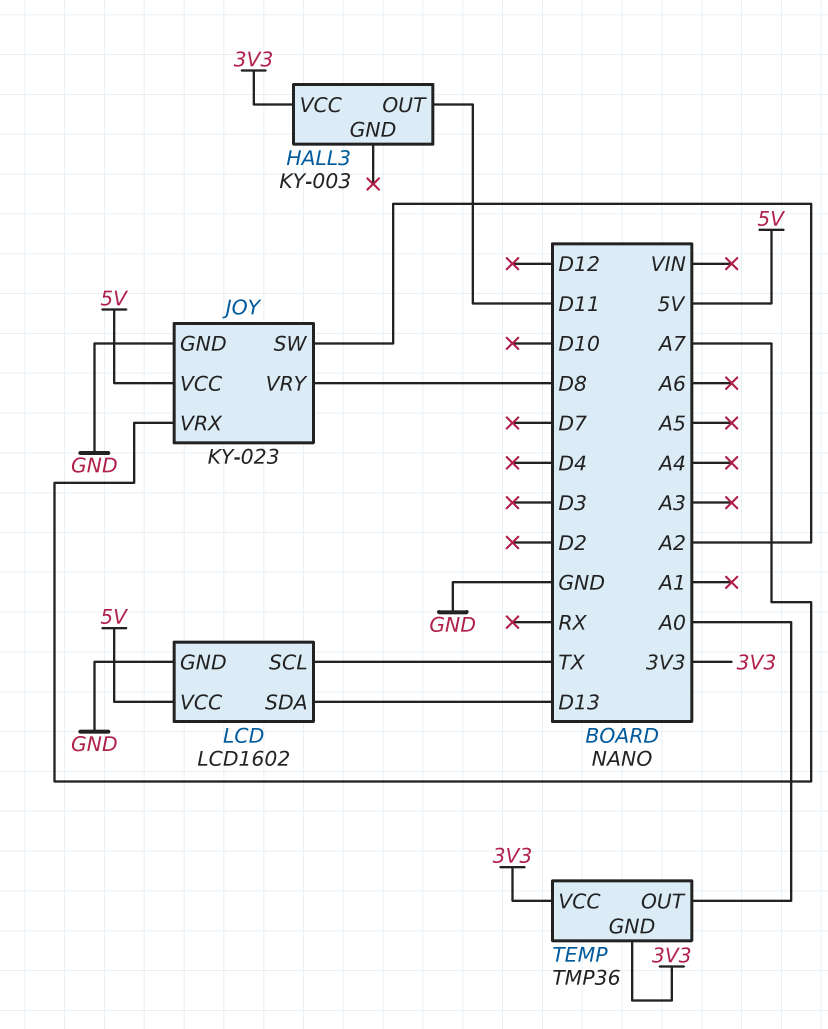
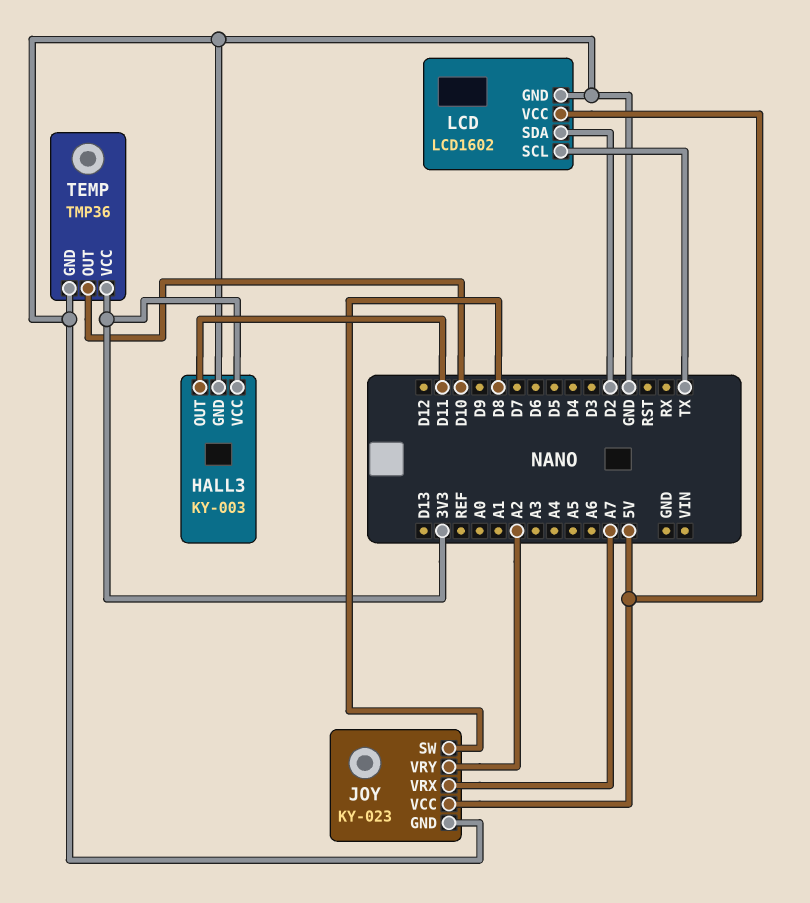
HALL3 pin GND: none -> GND
JOY pin SW: A2 -> D8
JOY pin VRY: D8 -> A2
LCD pin SDA: D13 -> D2
TEMP pin GND: 3V3 -> GND
TEMP pin OUT: A0 -> D10

